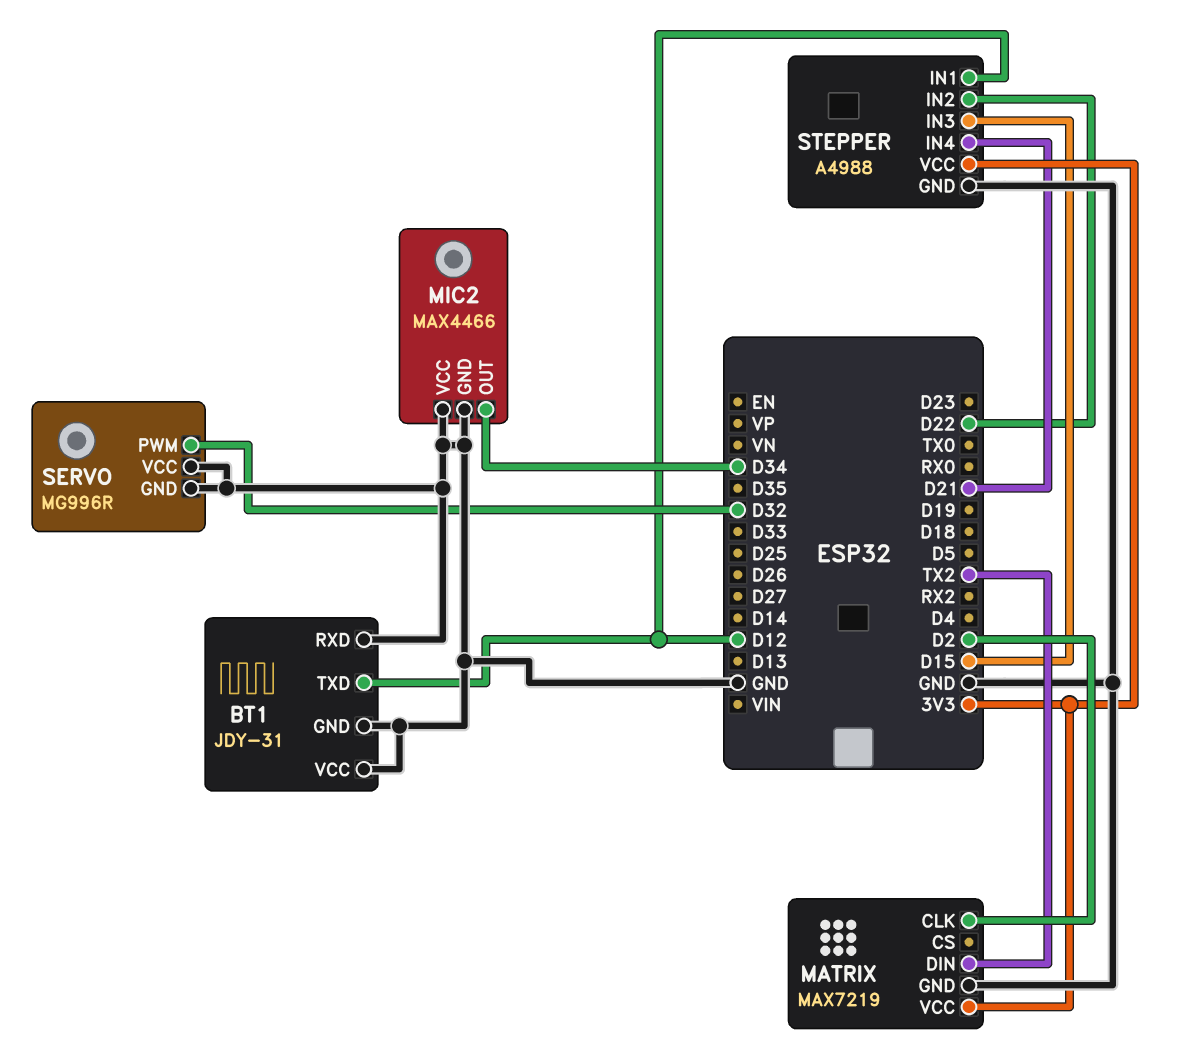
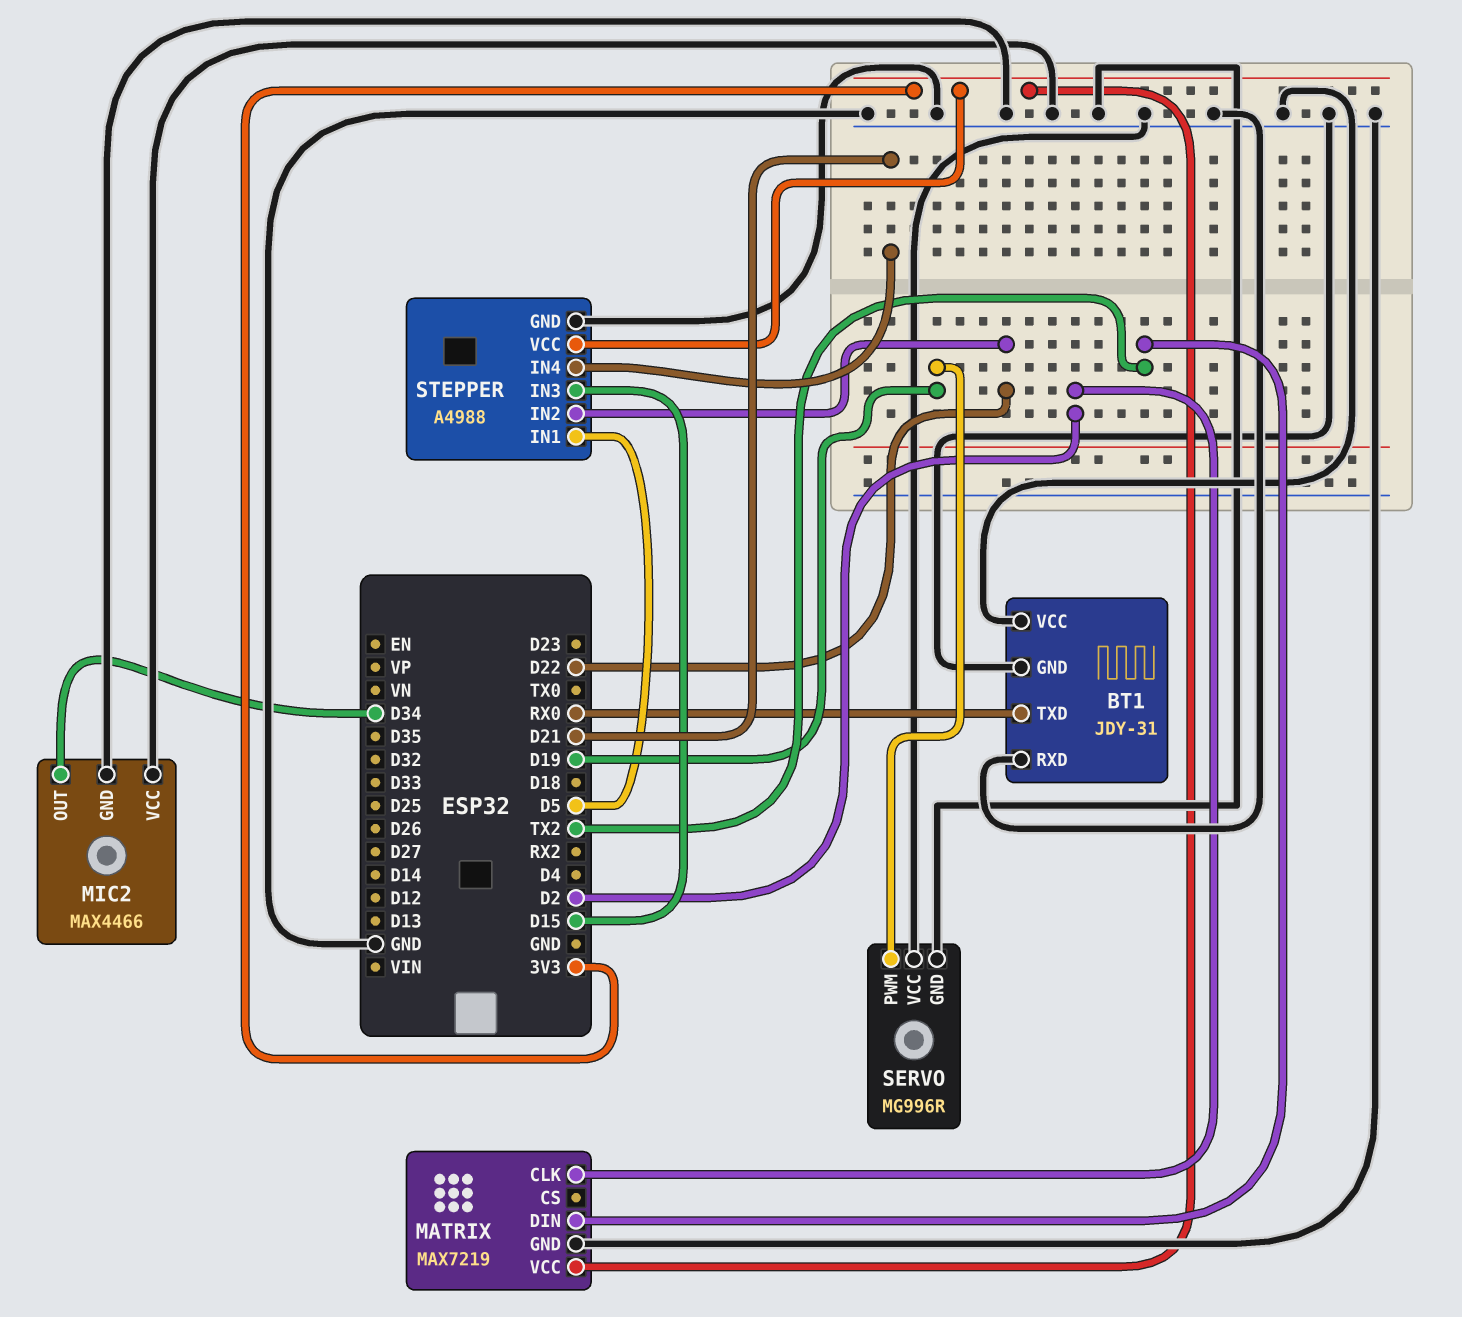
BT1 pin TXD: D12 -> RX0
SERVO pin PWM: D32 -> D19
STEPPER pin IN1: D12 -> D5

